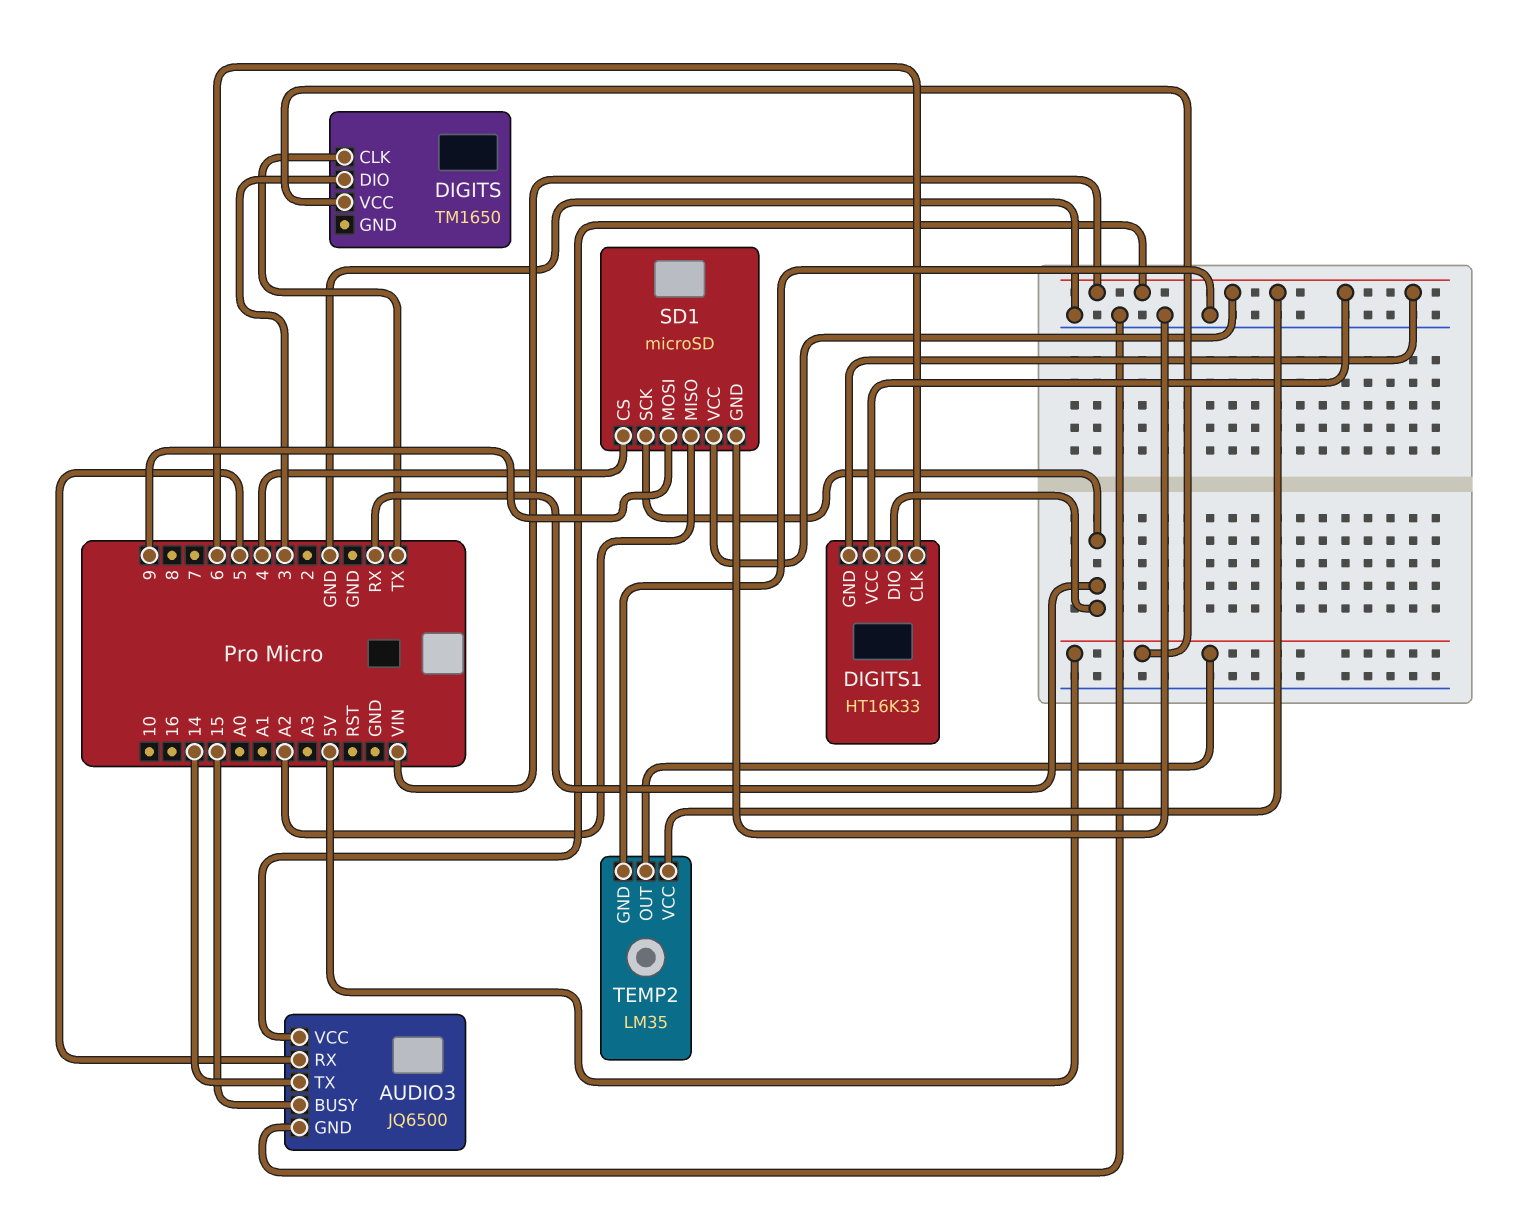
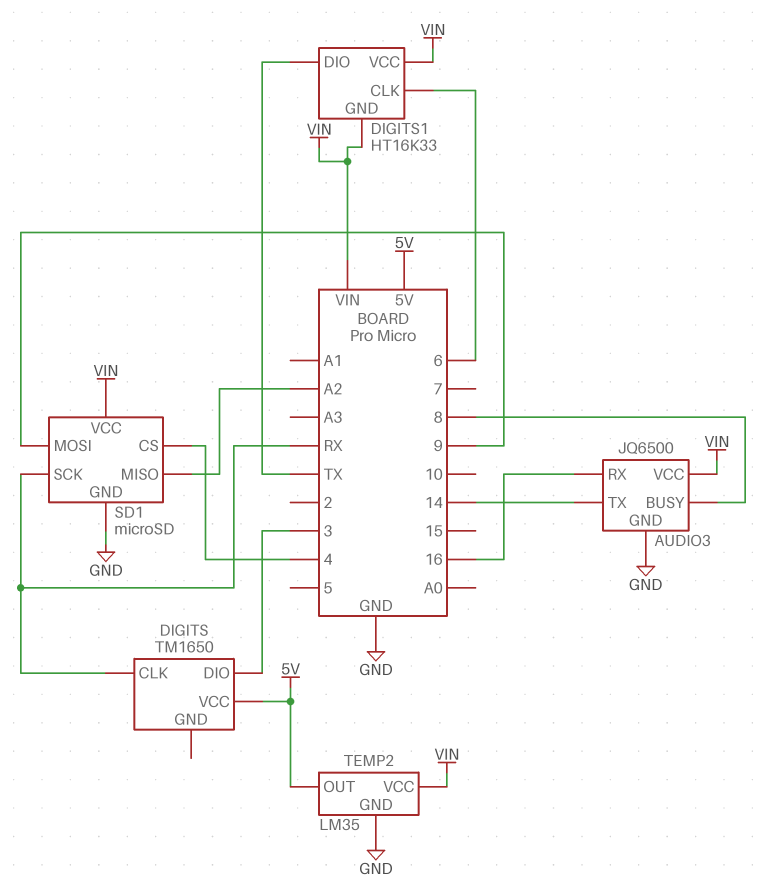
AUDIO3 pin BUSY: 15 -> 8
AUDIO3 pin RX: 5 -> 16
DIGITS pin CLK: TX -> RX
DIGITS1 pin DIO: RX -> TX

